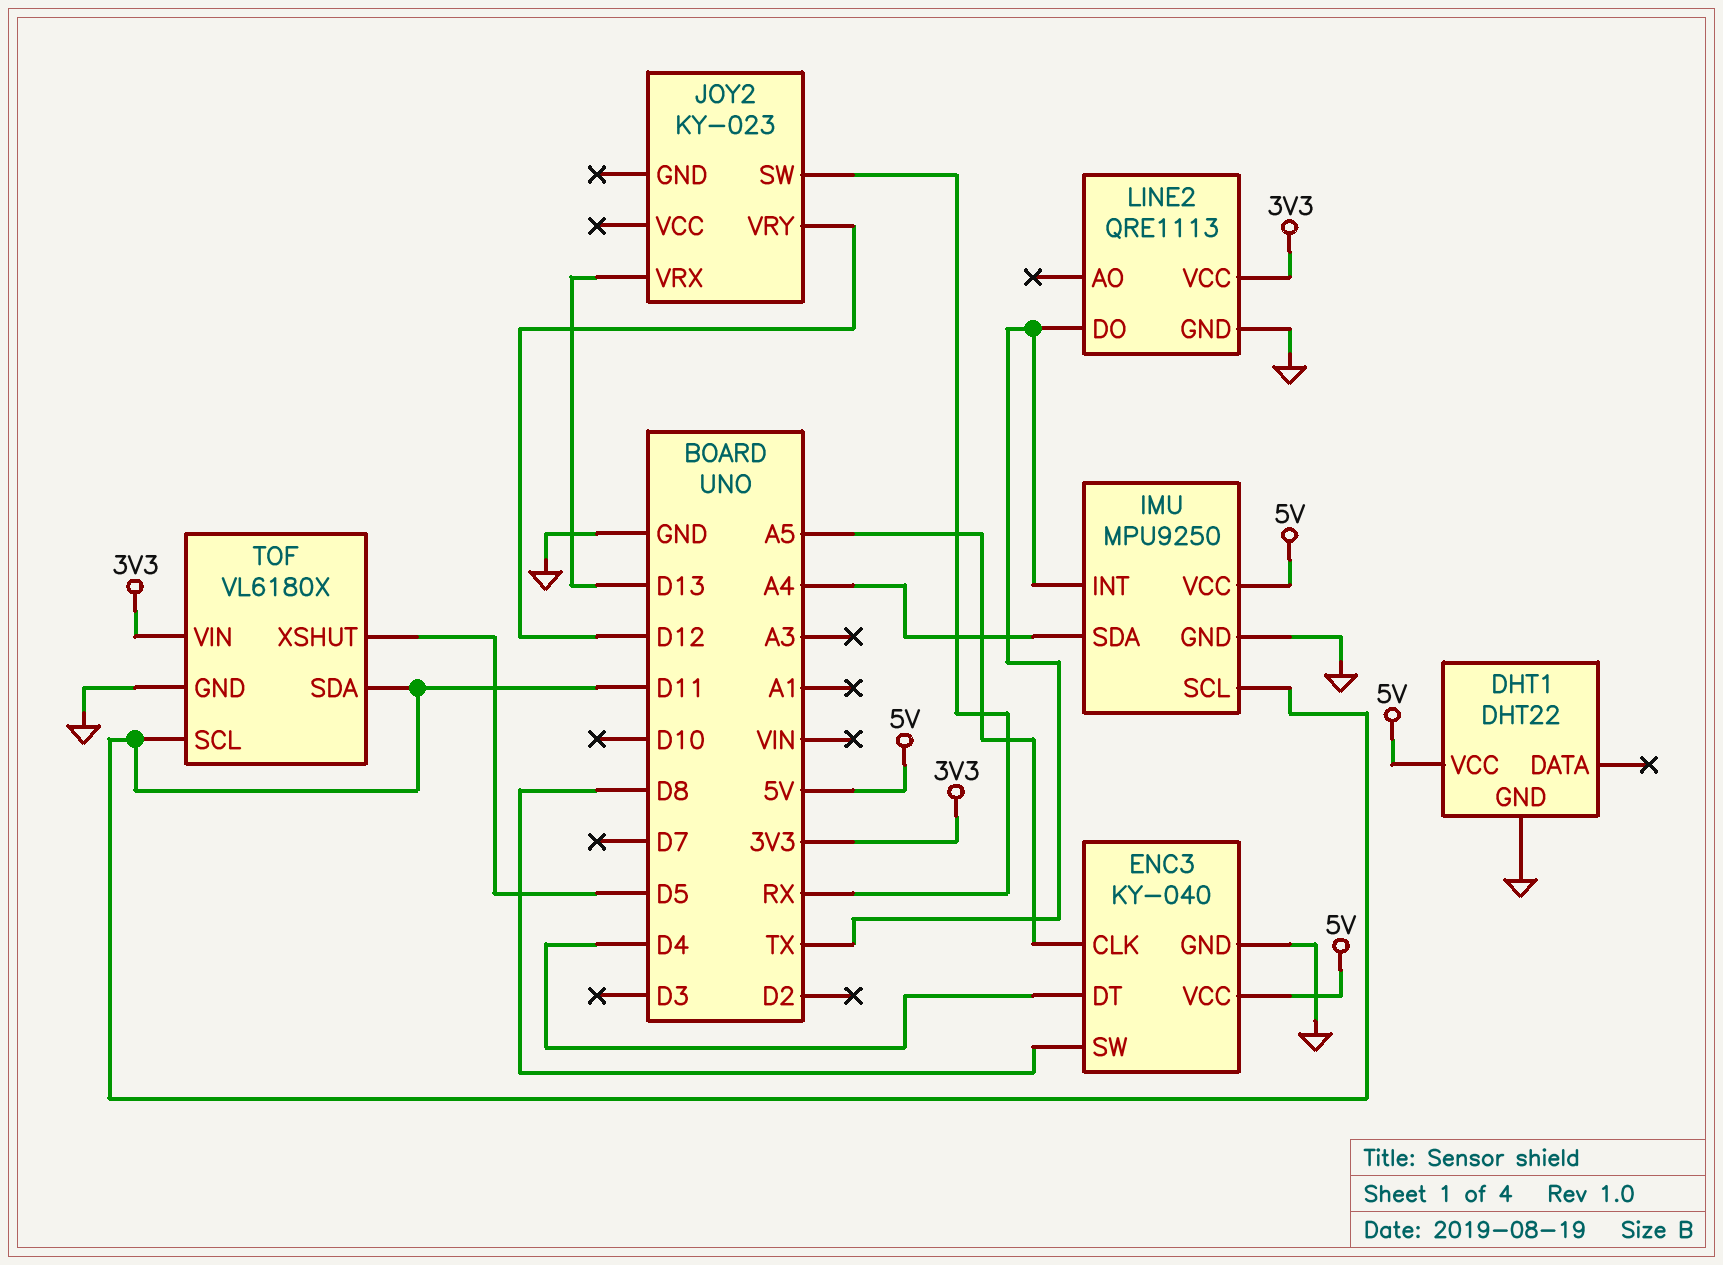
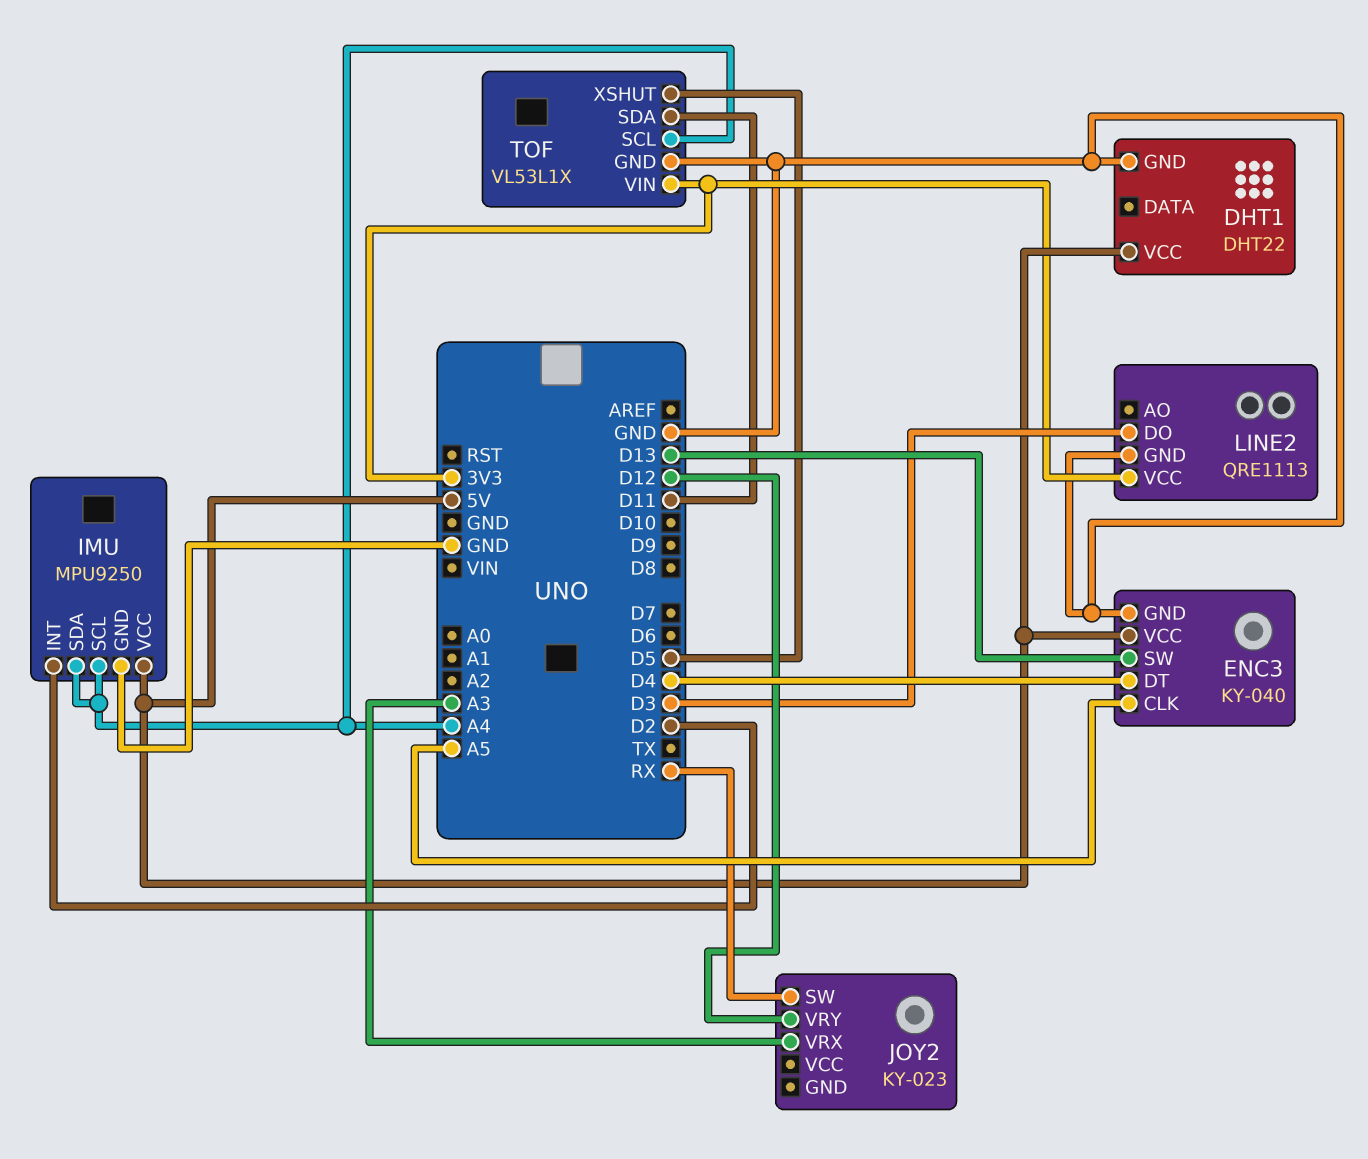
ENC3 pin SW: D8 -> D13
IMU pin INT: TX -> D2
IMU pin SCL: D11 -> A4
JOY2 pin VRX: D13 -> A3
LINE2 pin DO: TX -> D3
TOF: VL6180X -> VL53L1X
TOF pin SCL: D11 -> A4

